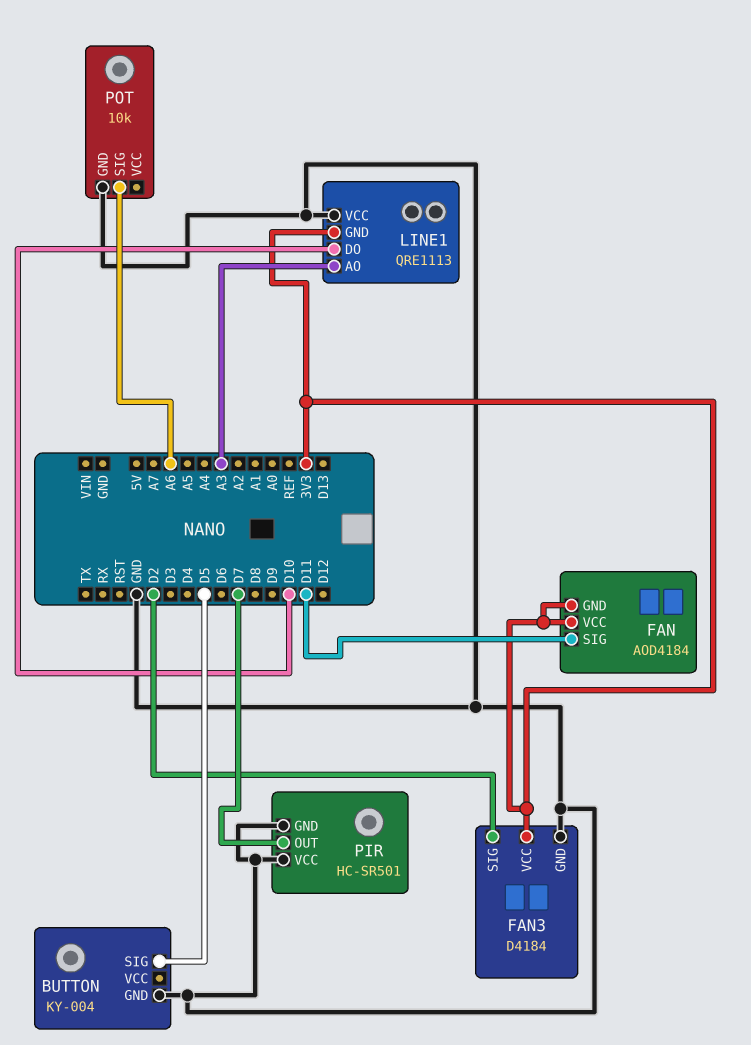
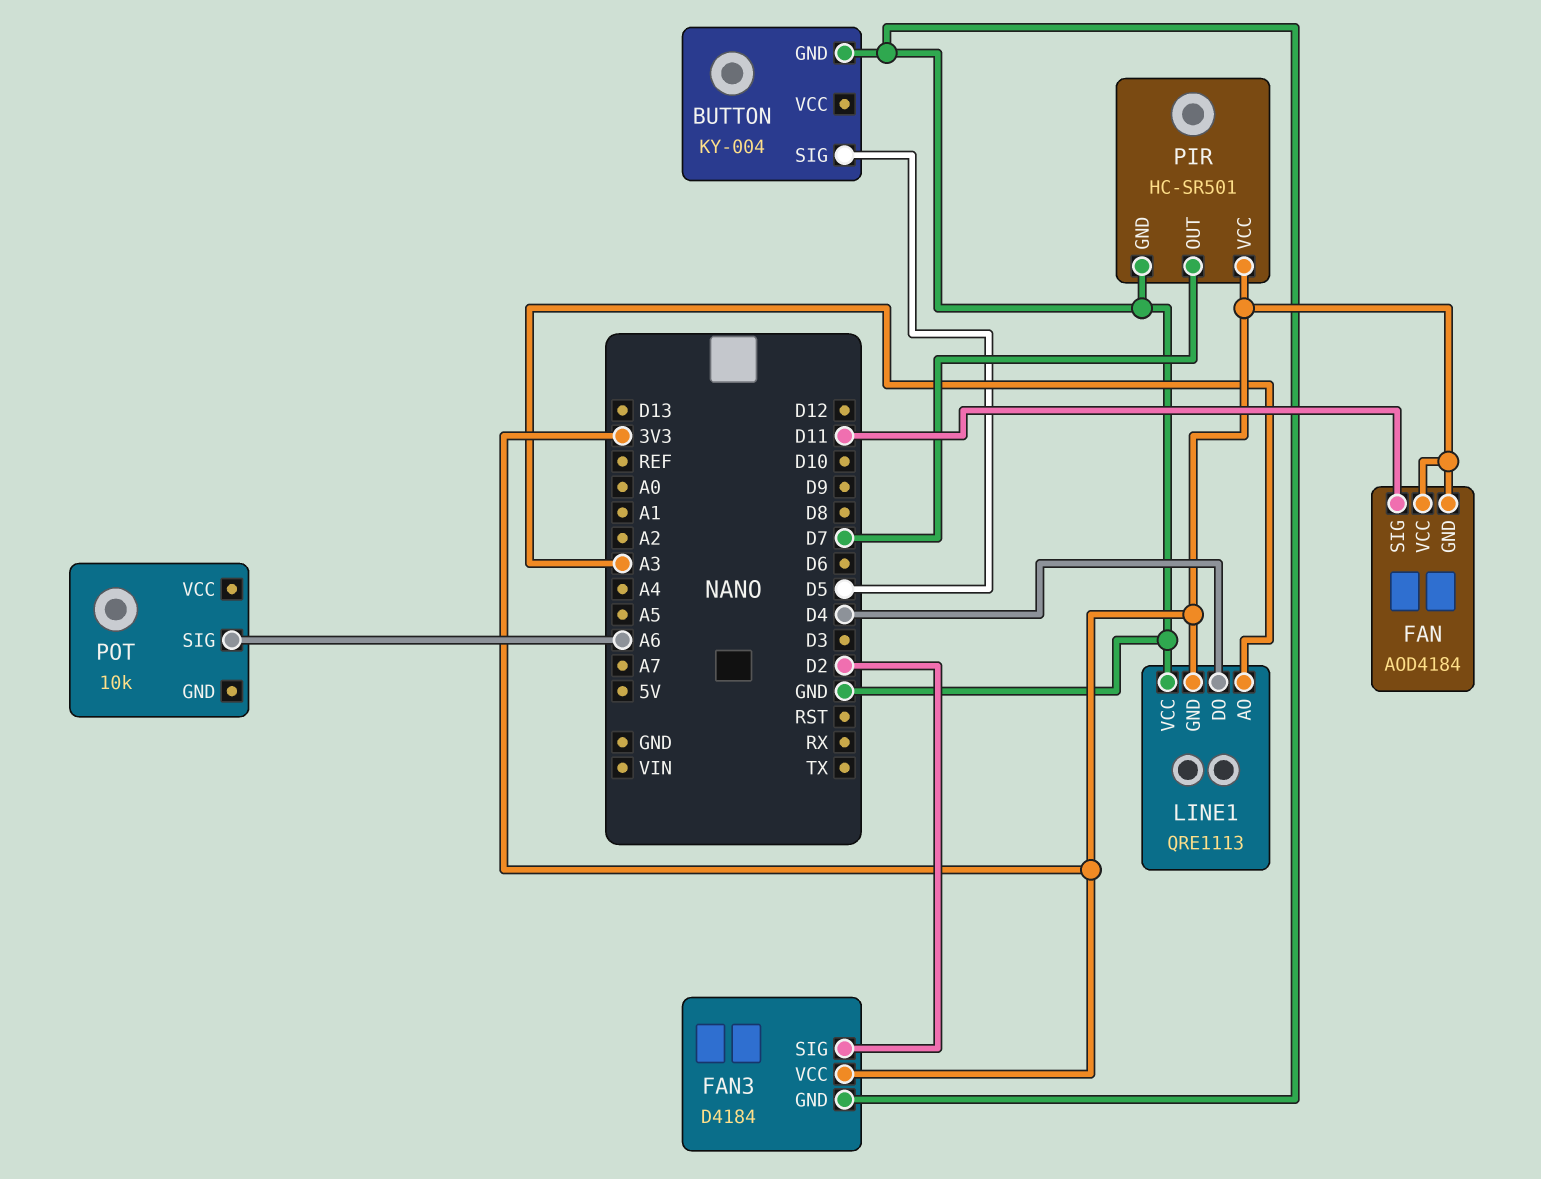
LINE1 pin DO: D10 -> D4
PIR pin VCC: GND -> 3V3
POT pin GND: GND -> none

